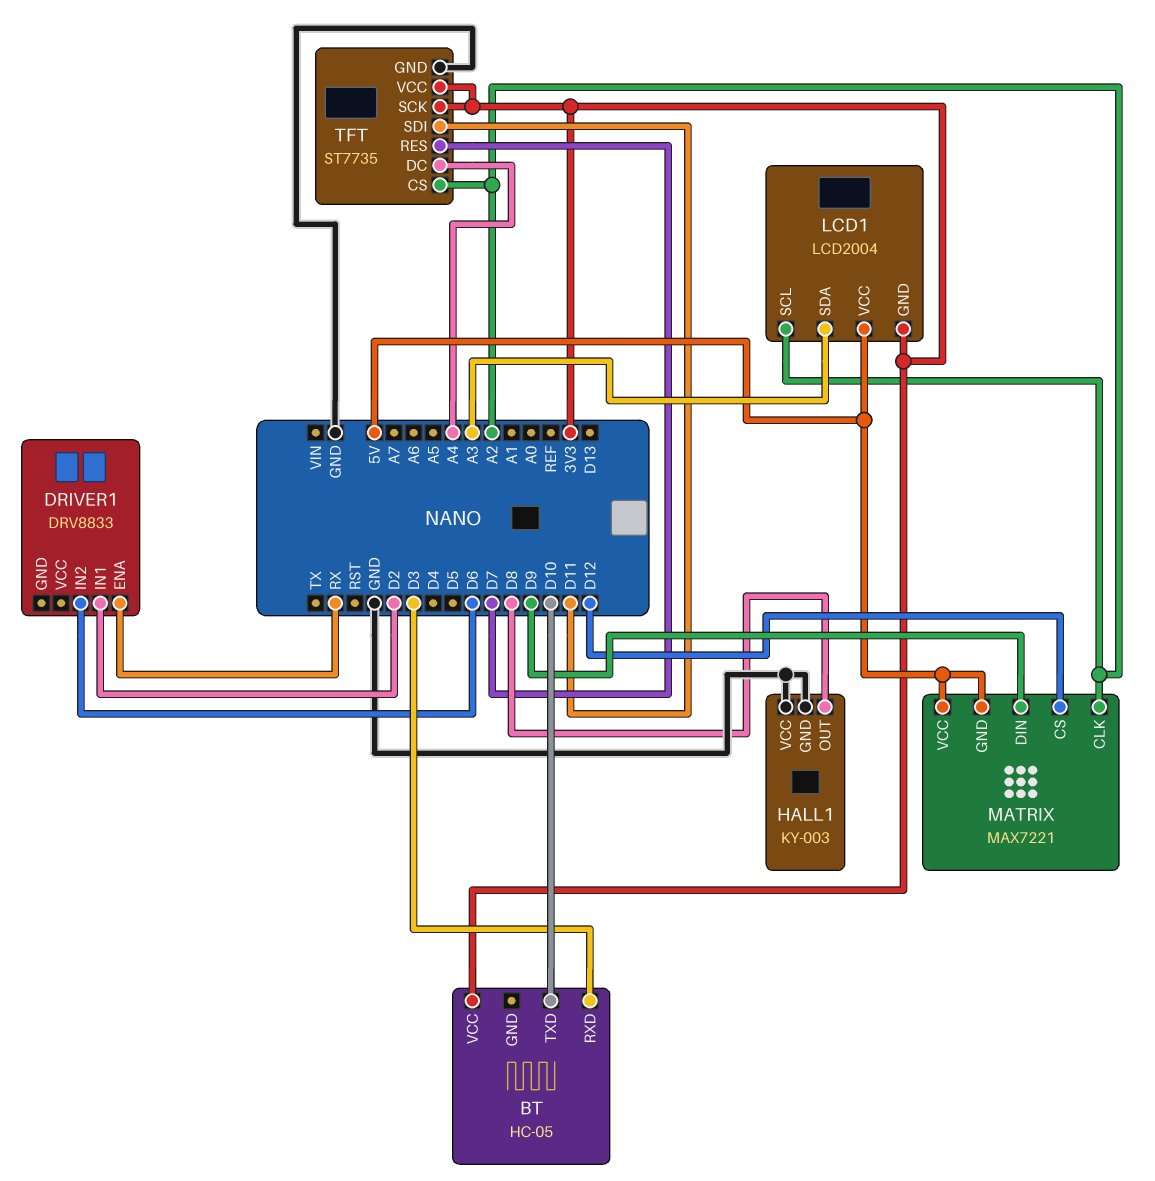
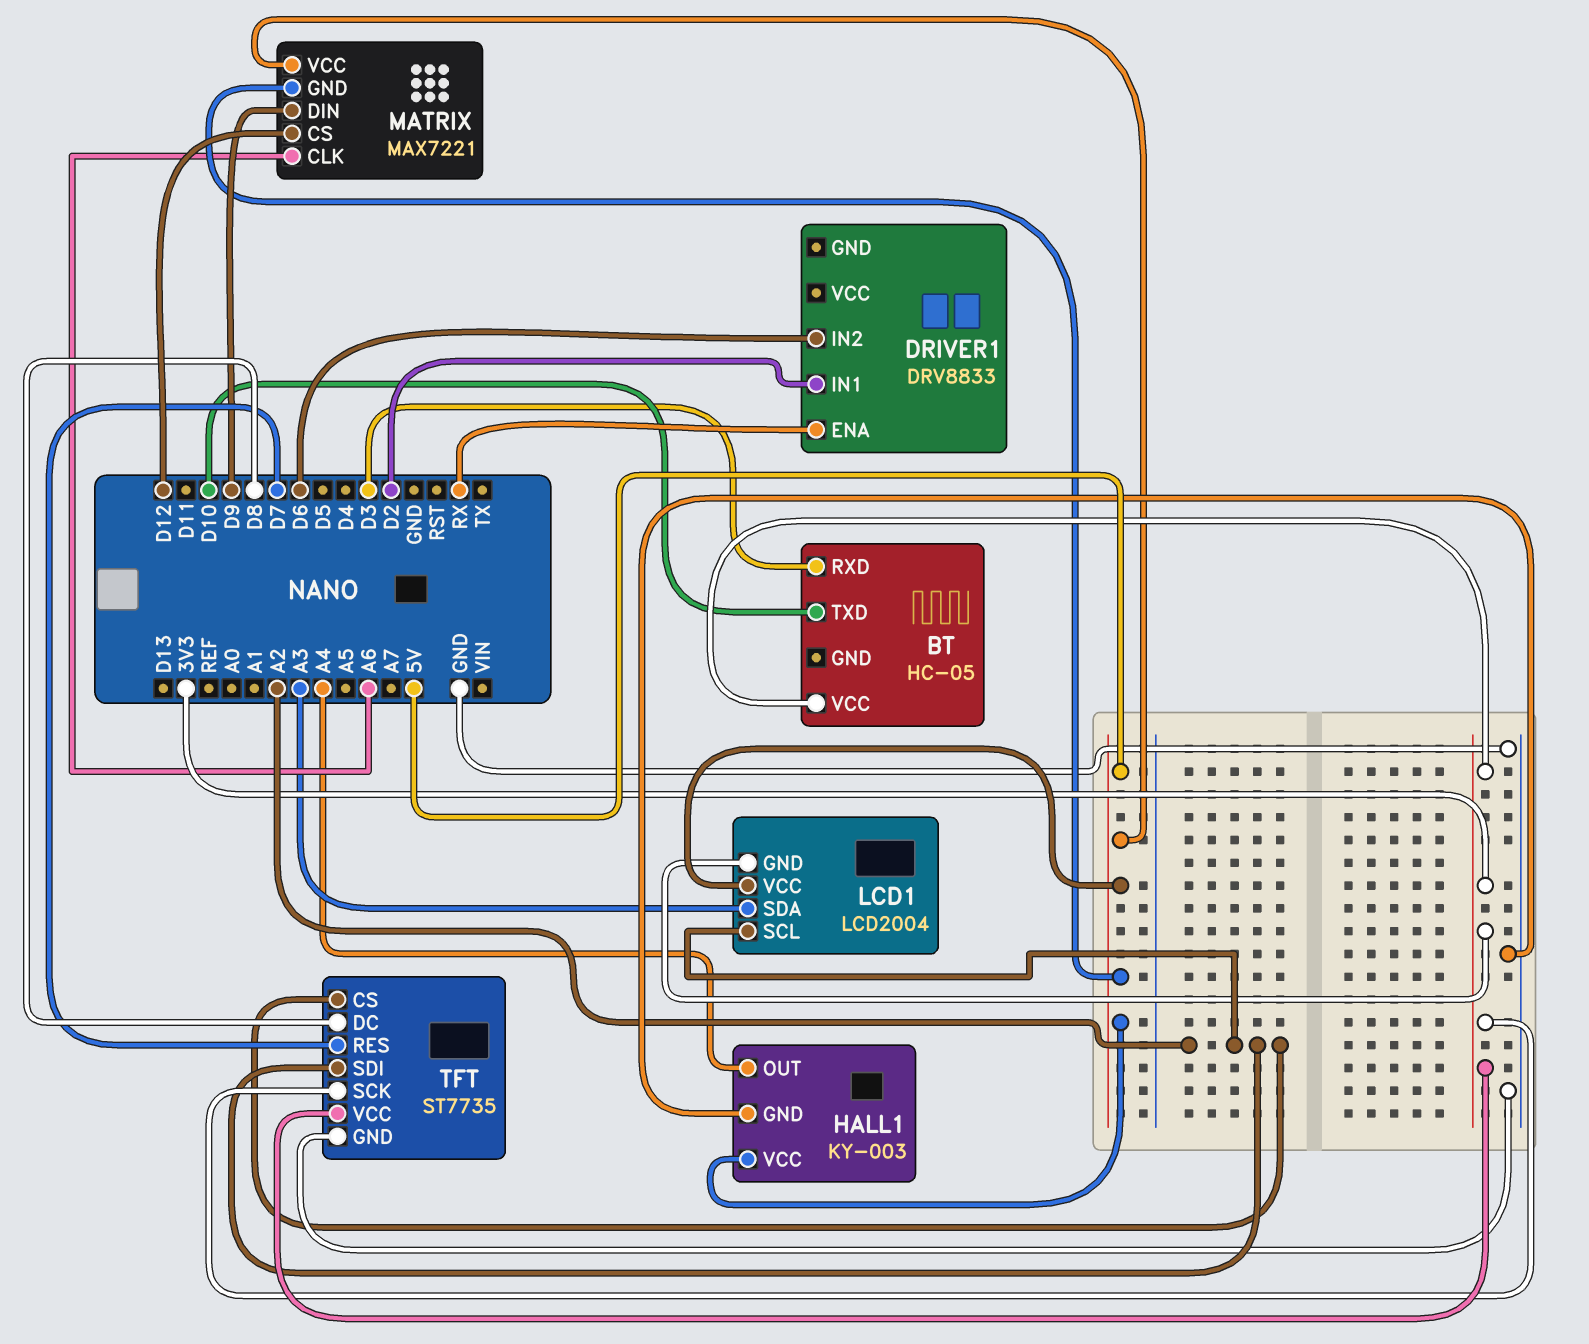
HALL1 pin OUT: D8 -> A4
HALL1 pin VCC: GND -> 5V
MATRIX pin CLK: A2 -> A6
TFT pin DC: A4 -> D8
TFT pin SDI: D11 -> A2

